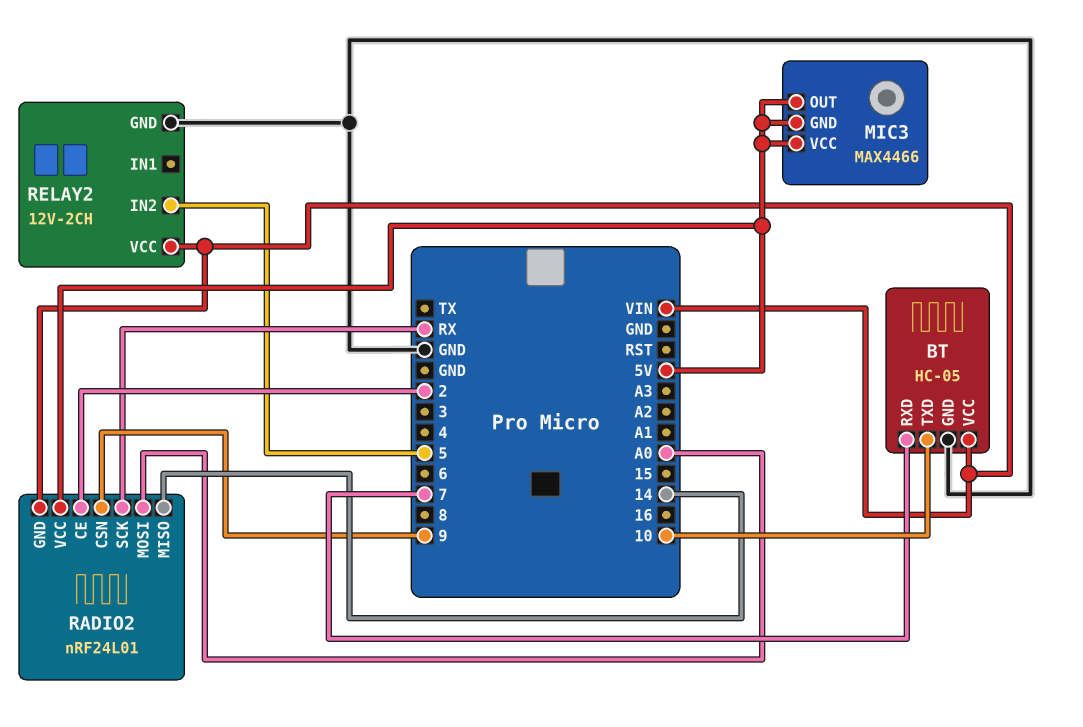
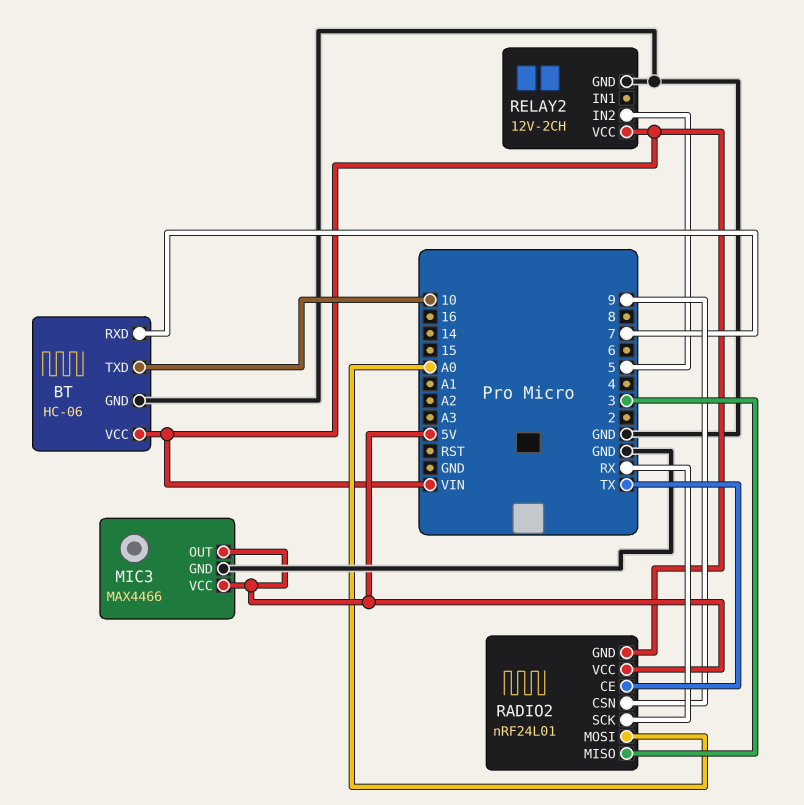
BT: HC-05 -> HC-06
MIC3 pin GND: 5V -> GND
RADIO2 pin CE: 2 -> TX
RADIO2 pin MISO: 14 -> 3

